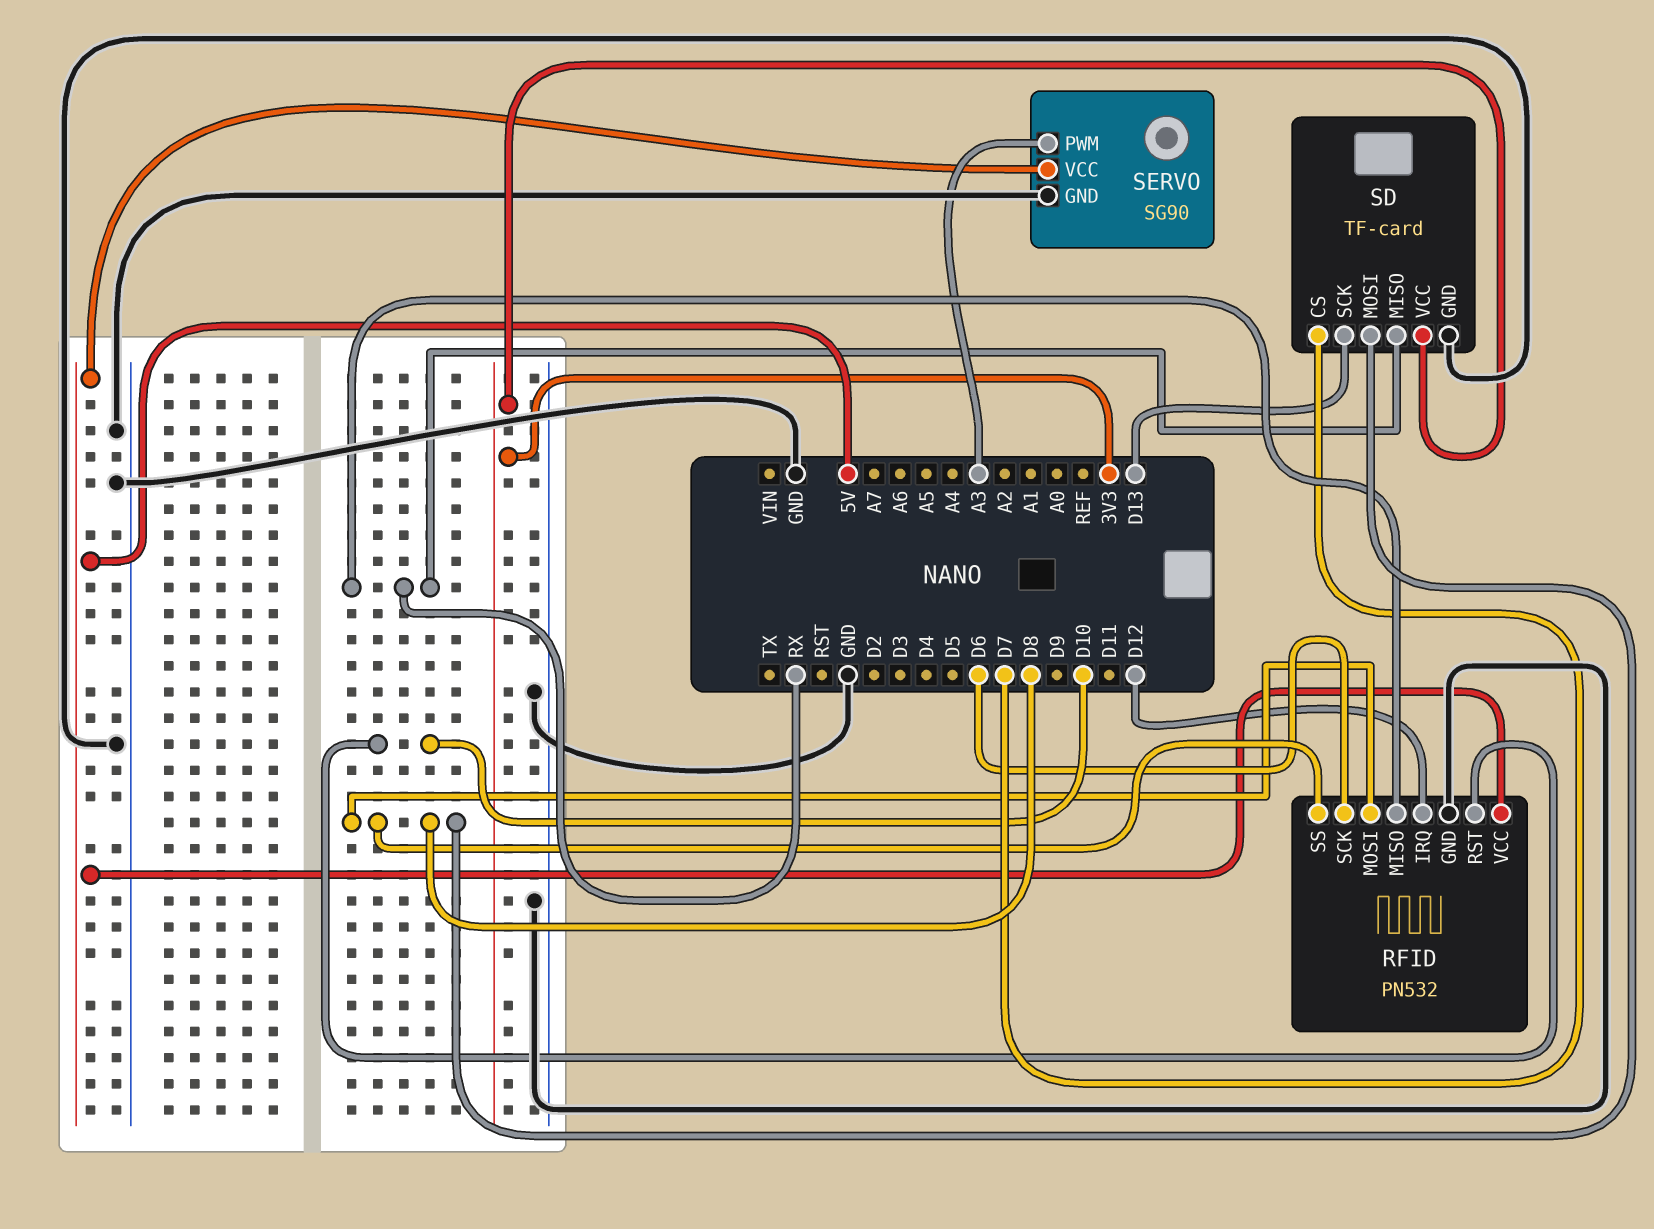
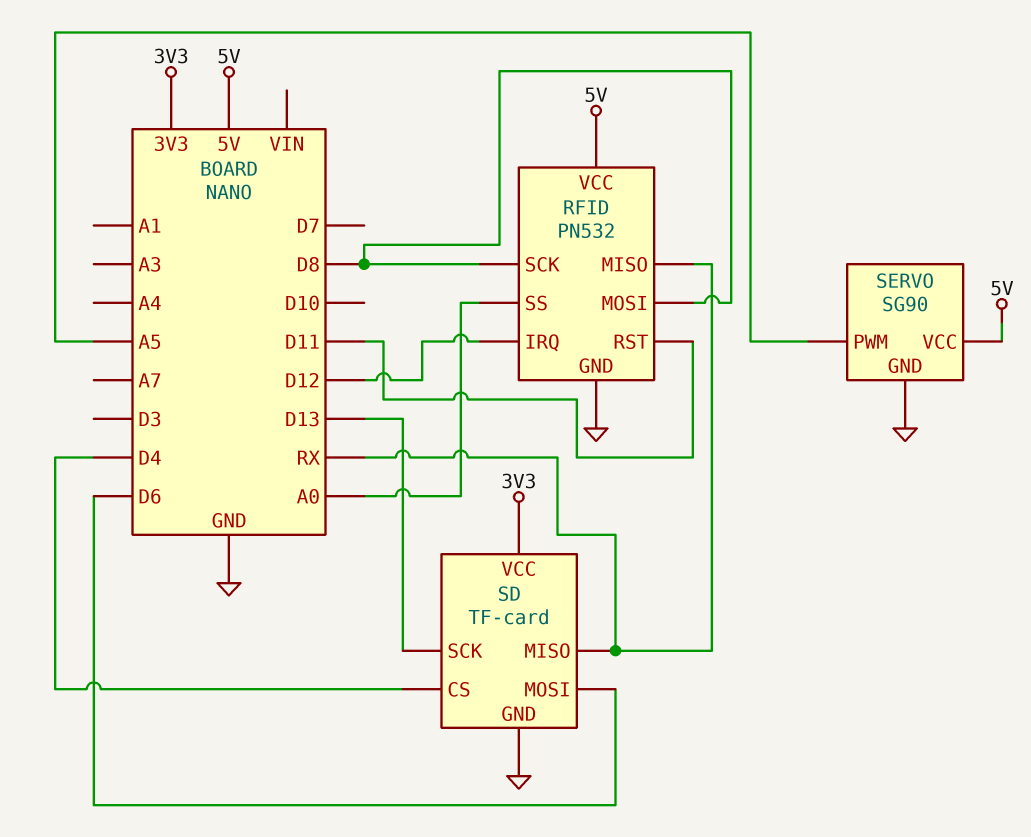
RFID pin RST: D10 -> D11
RFID pin SCK: D6 -> D8
RFID pin SS: D8 -> A0
SD pin CS: D7 -> D4
SD pin MOSI: D8 -> D6
SERVO pin PWM: A3 -> A5

